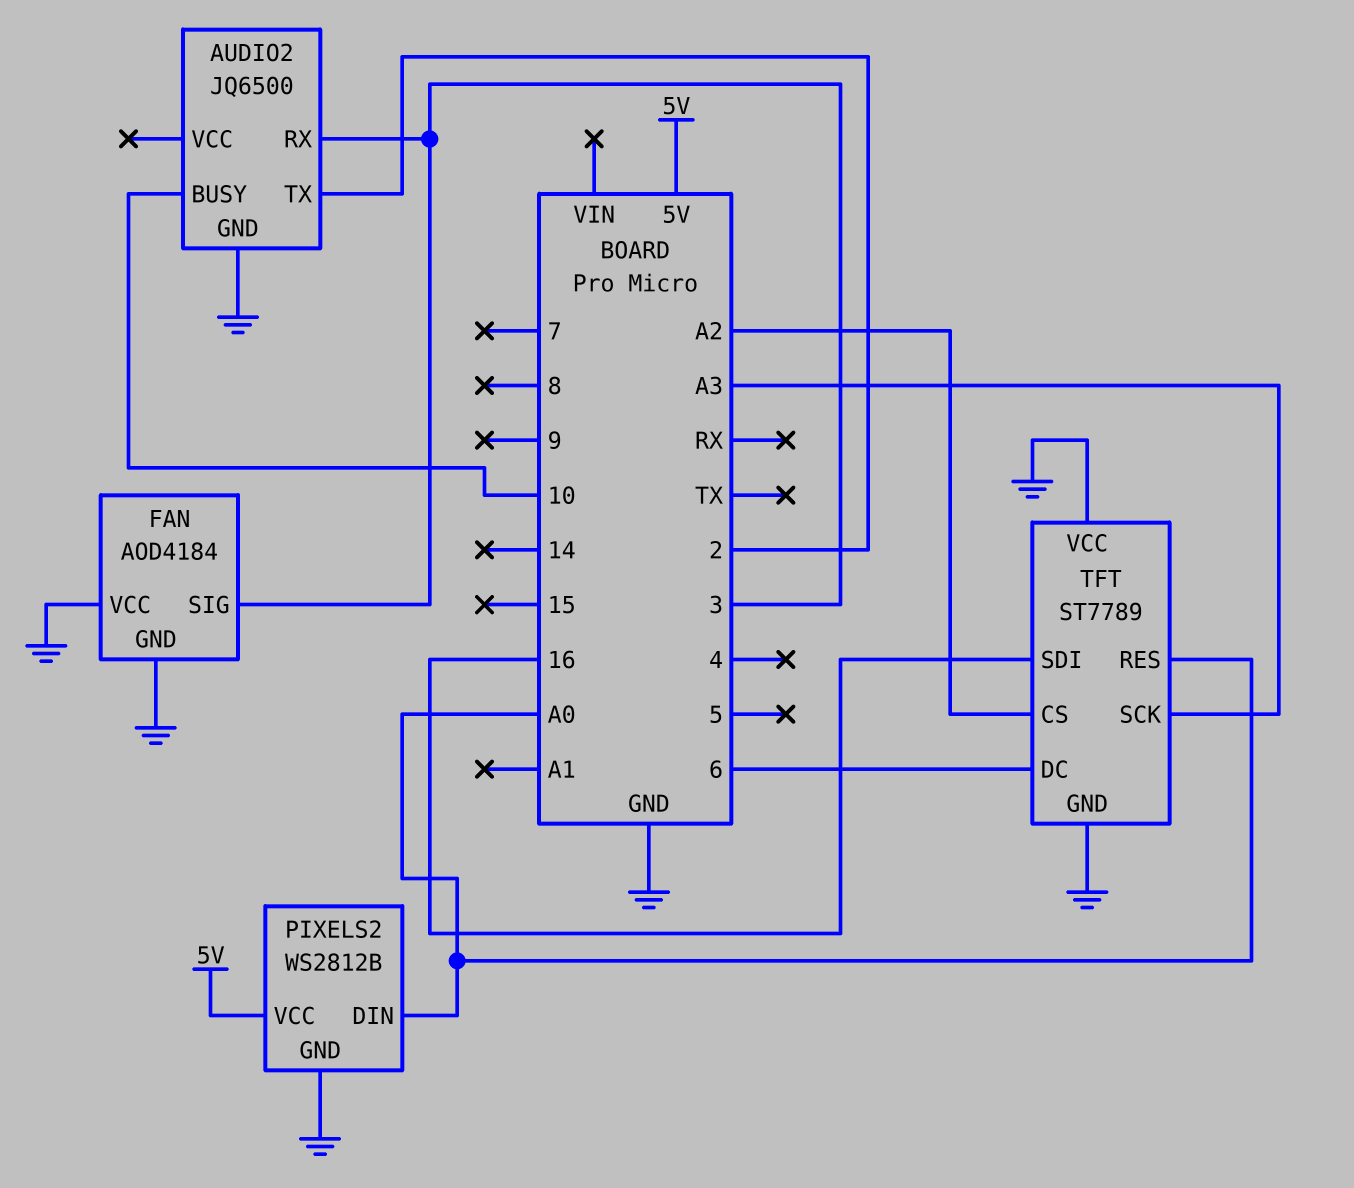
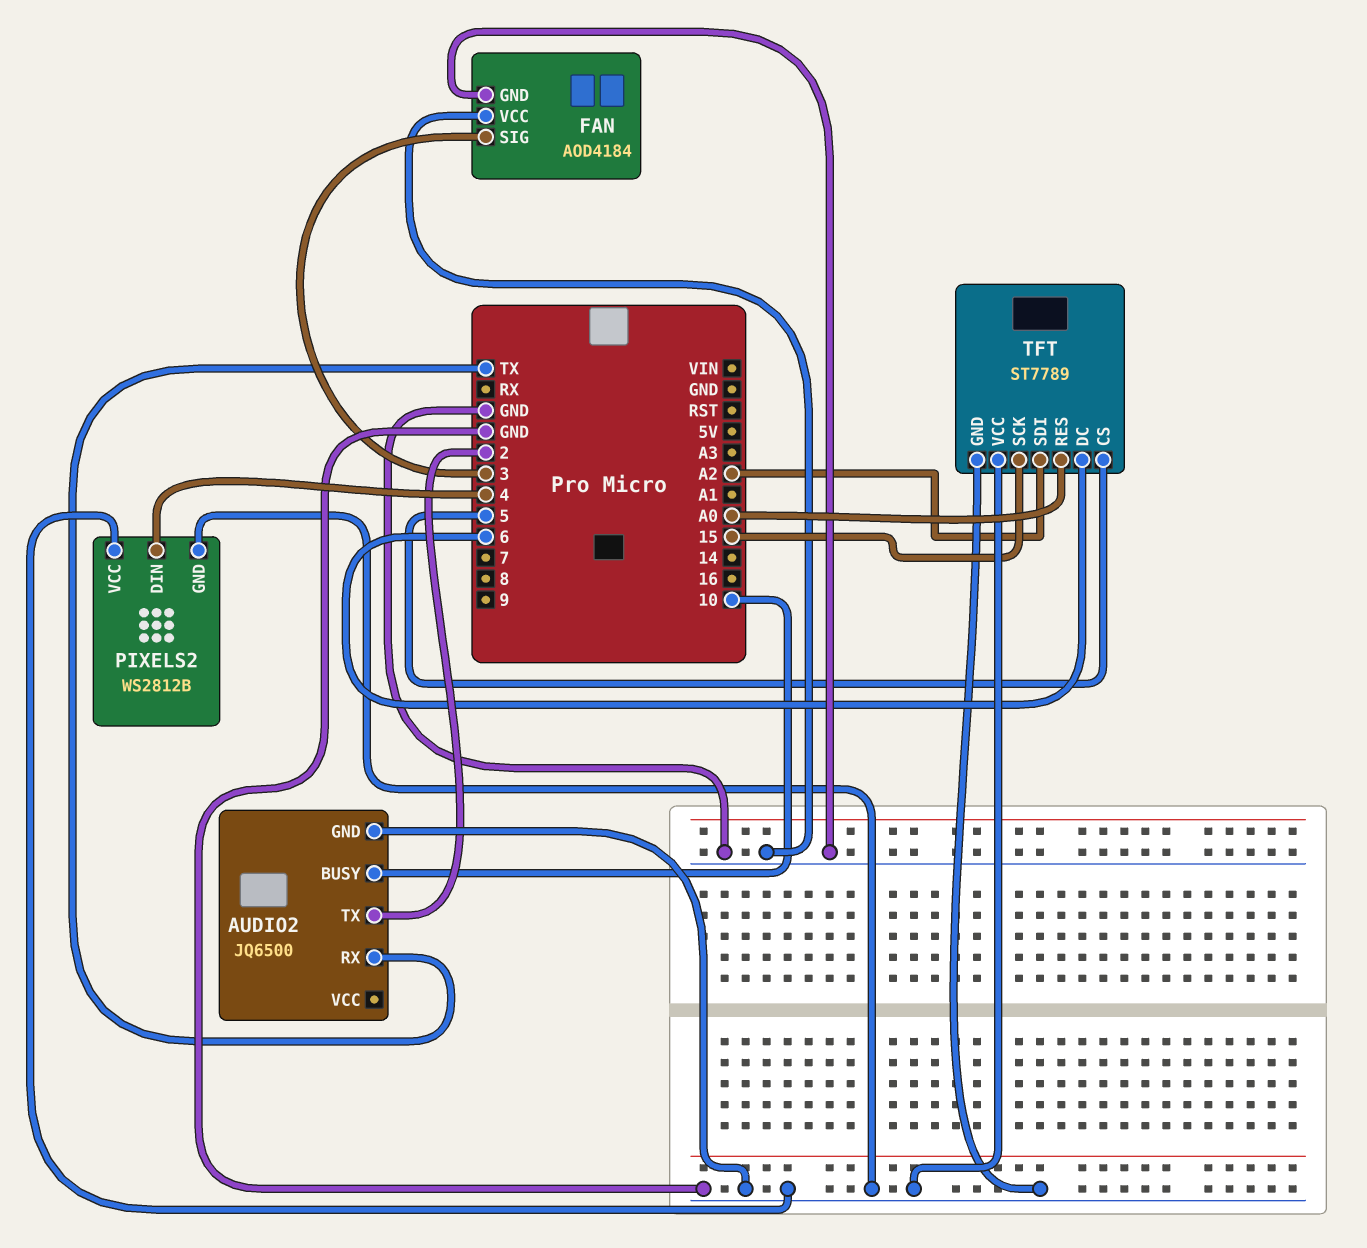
AUDIO2 pin RX: 3 -> TX
PIXELS2 pin DIN: A0 -> 4
PIXELS2 pin VCC: 5V -> GND
TFT pin CS: A2 -> 5
TFT pin SCK: A3 -> 15
TFT pin SDI: 16 -> A2

